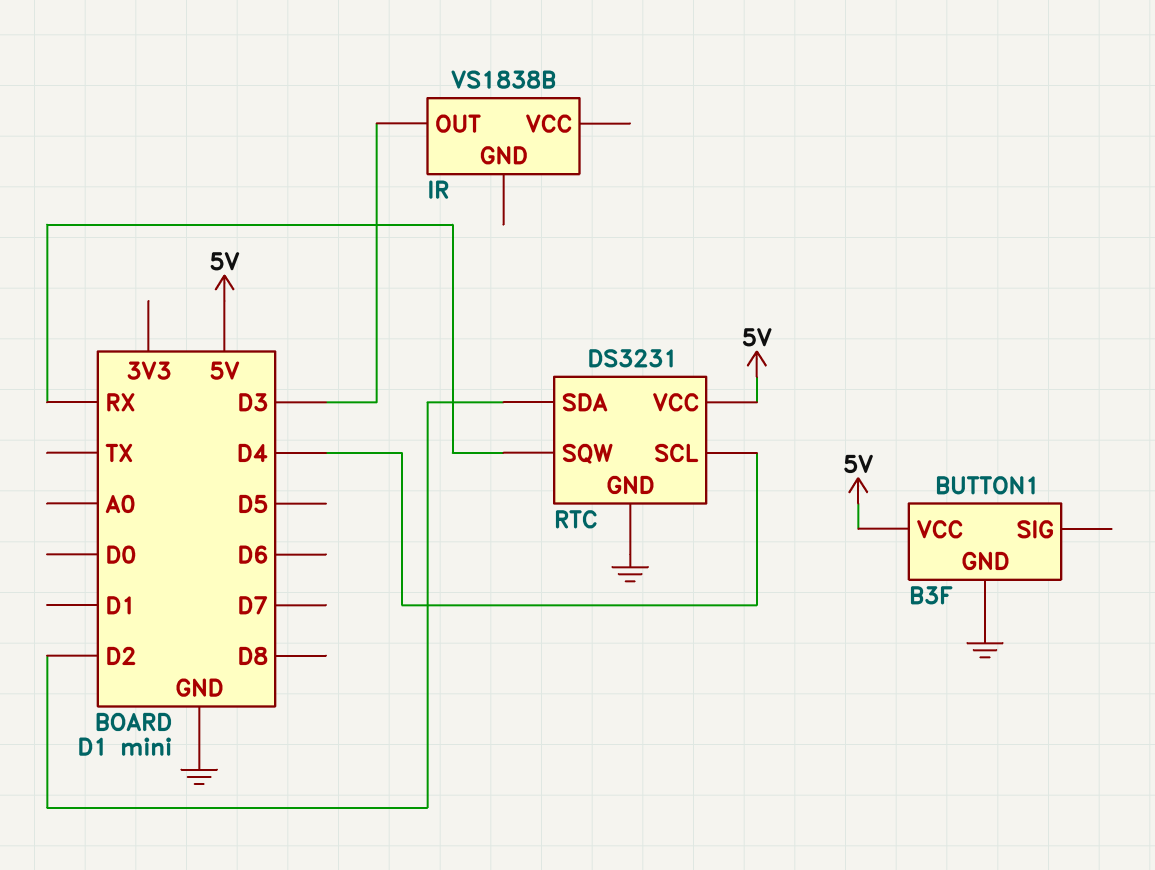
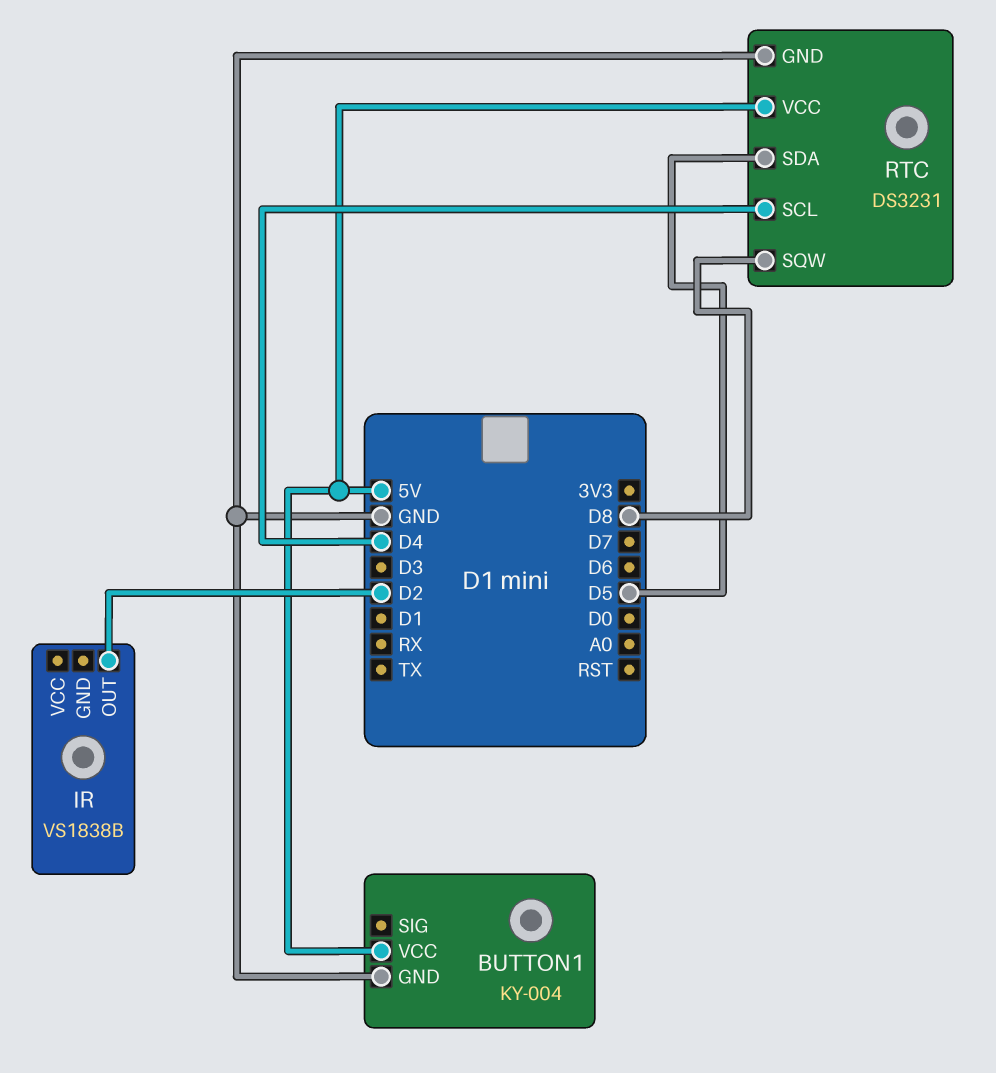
BUTTON1: B3F -> KY-004
IR pin OUT: D3 -> D2
RTC pin SDA: D2 -> D5
RTC pin SQW: RX -> D8

